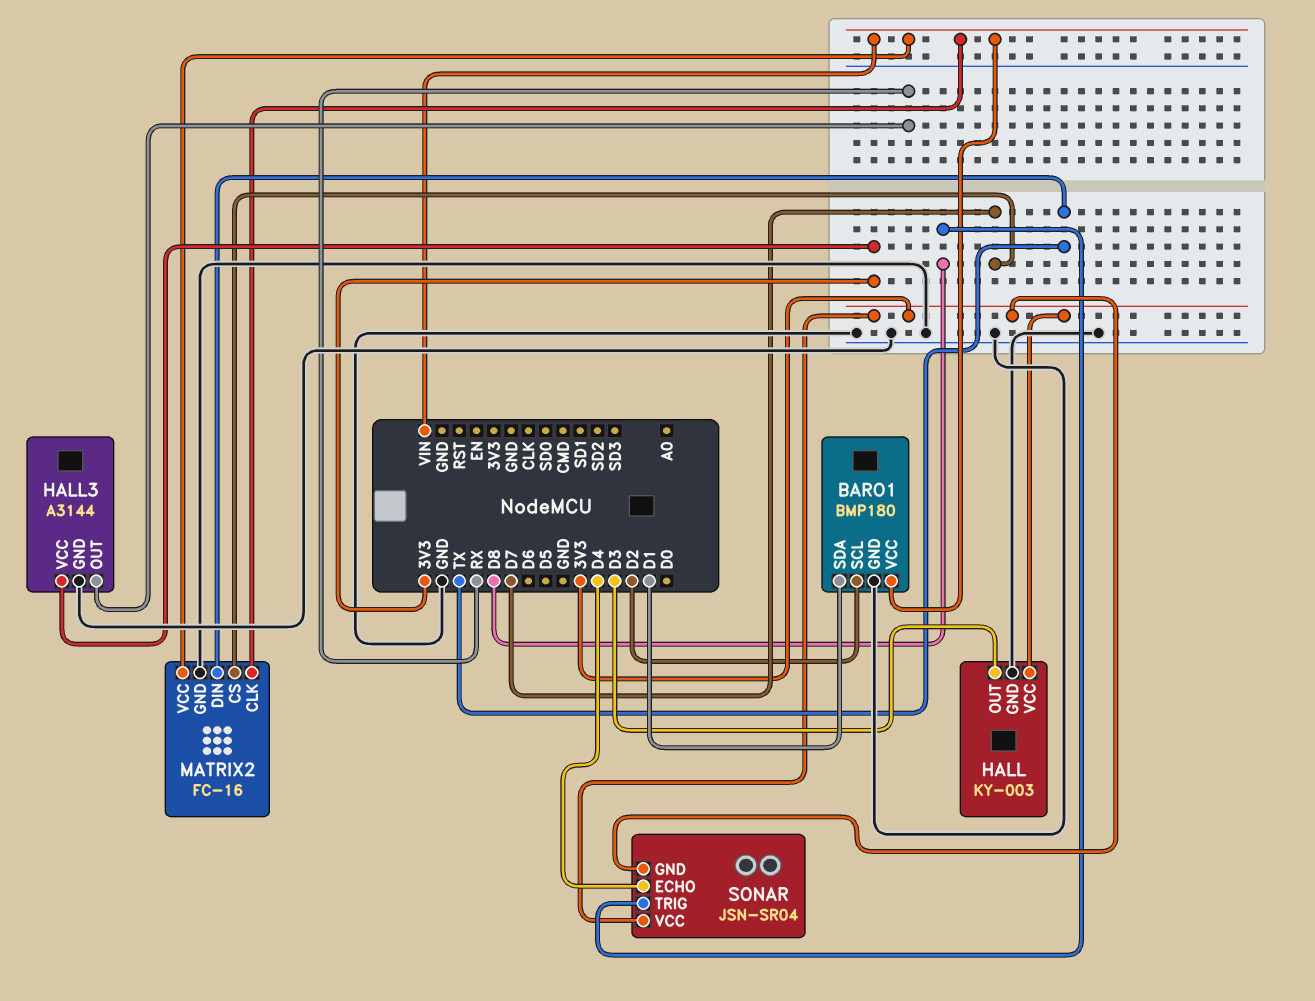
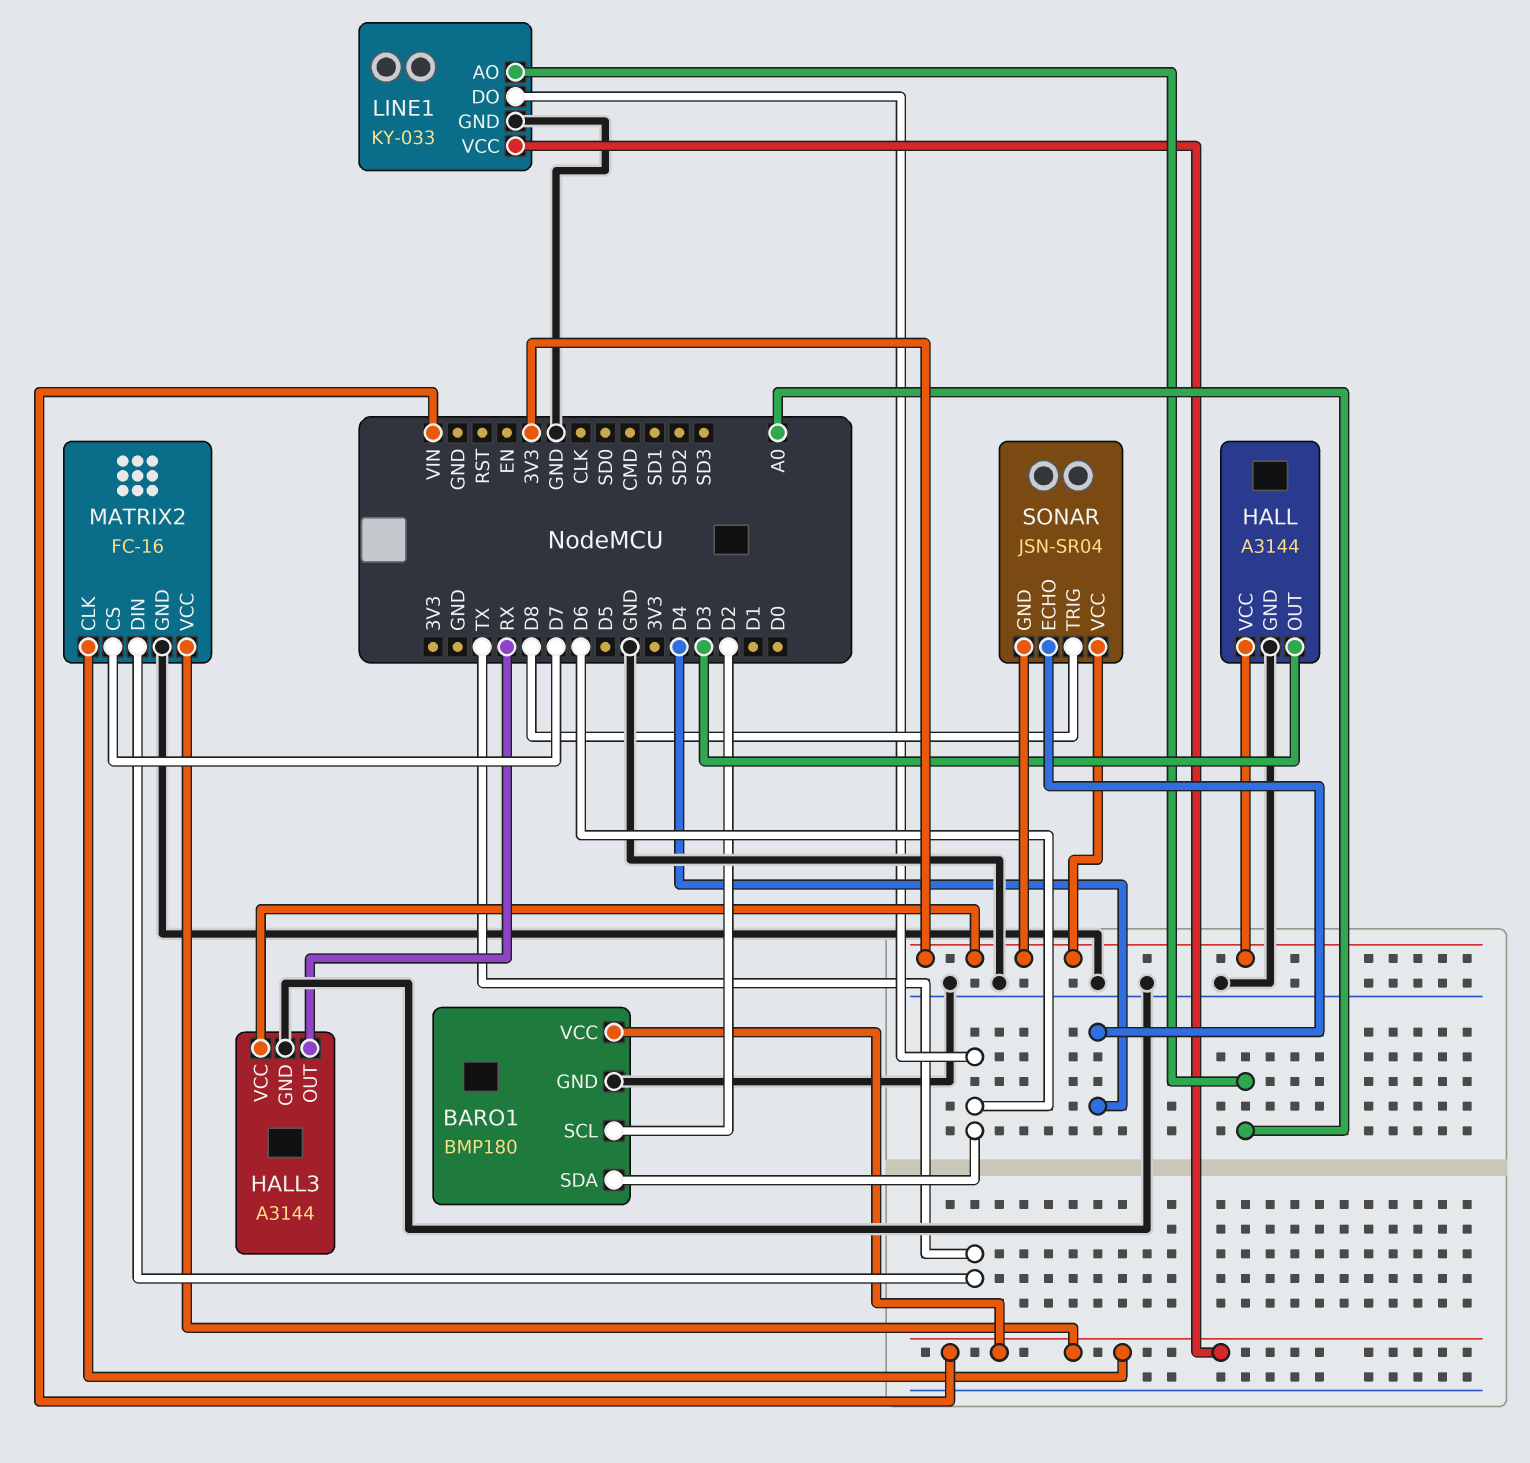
BARO1 pin SDA: D1 -> D6
HALL: KY-003 -> A3144
LINE1: none -> KY-033
LINE1 pin AO: none -> A0
LINE1 pin DO: none -> D6
LINE1 pin GND: none -> GND
LINE1 pin VCC: none -> VIN

